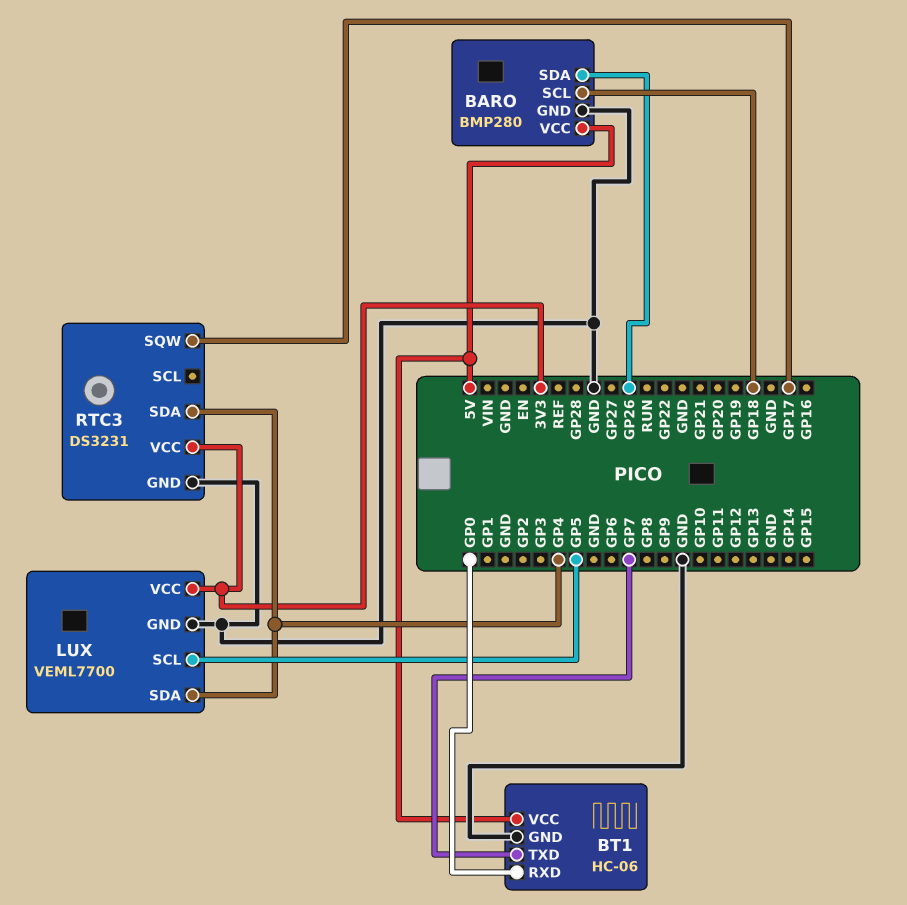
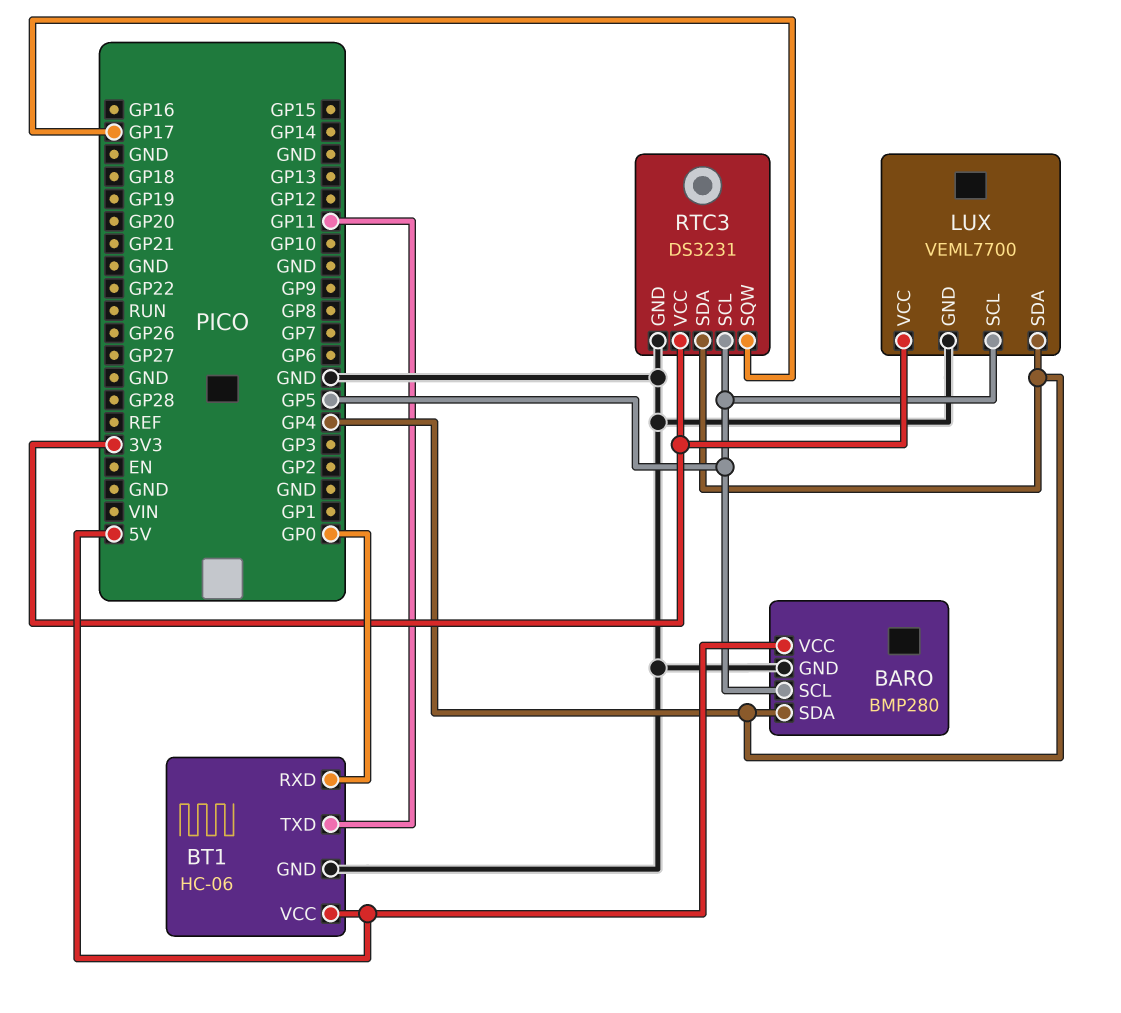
BARO pin SCL: GP18 -> GP5
BARO pin SDA: GP26 -> GP4
BT1 pin TXD: GP7 -> GP11
RTC3 pin SCL: none -> GP5

